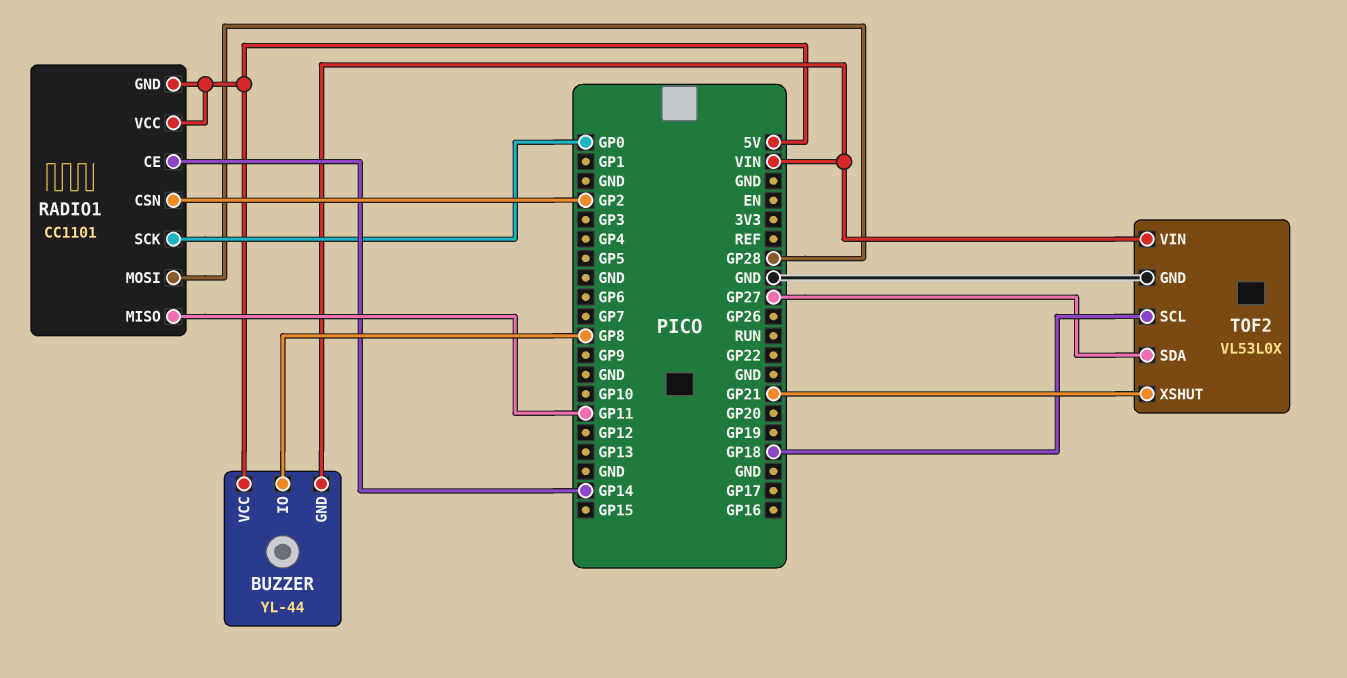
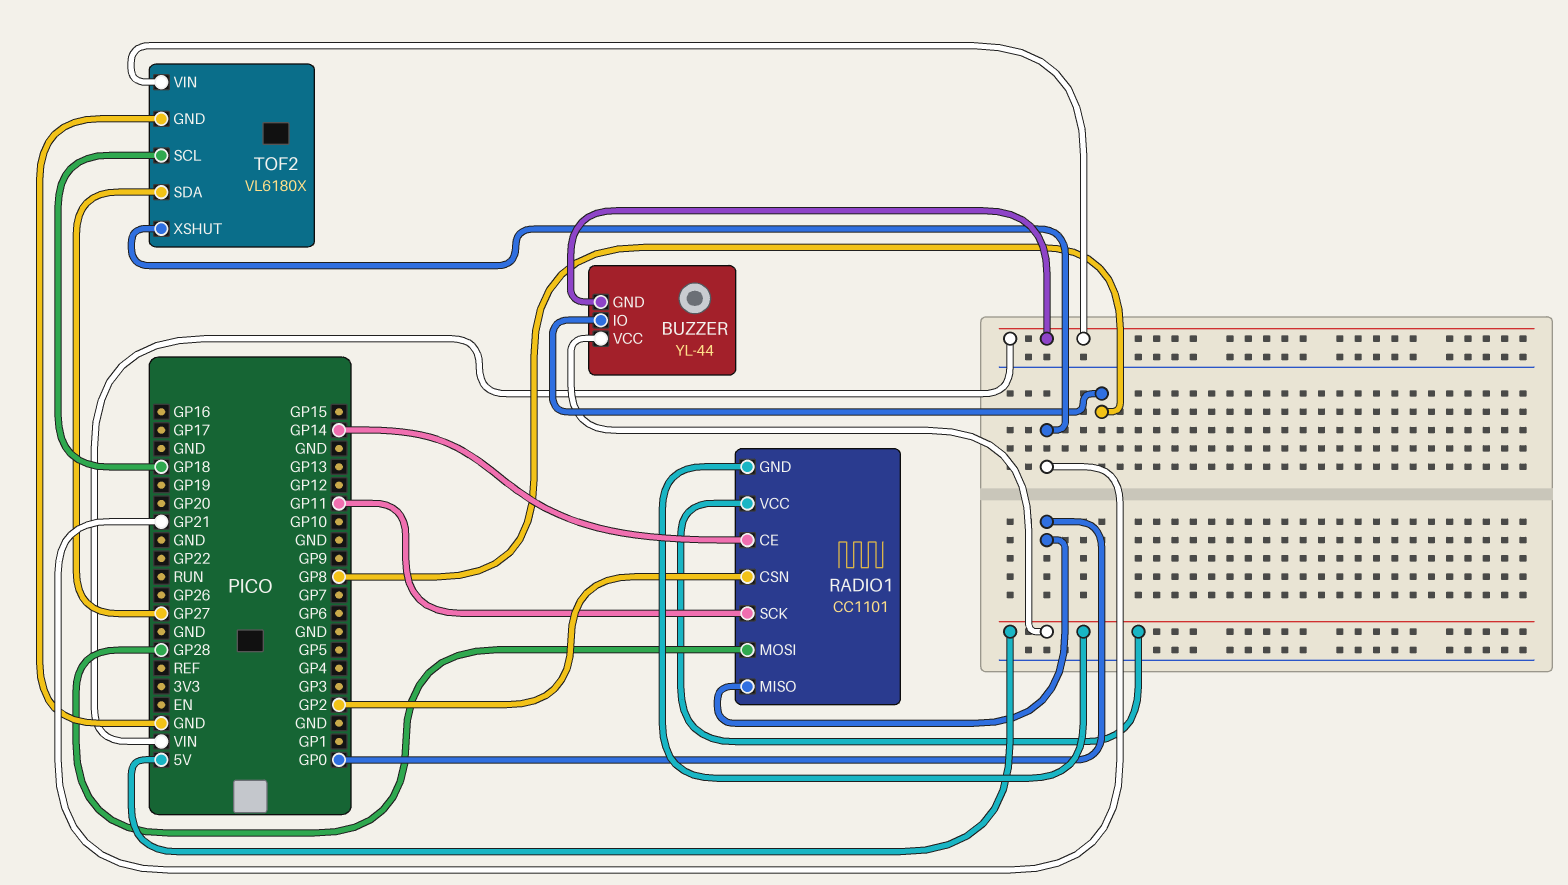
RADIO1 pin MISO: GP11 -> GP0
RADIO1 pin SCK: GP0 -> GP11
TOF2: VL53L0X -> VL6180X

